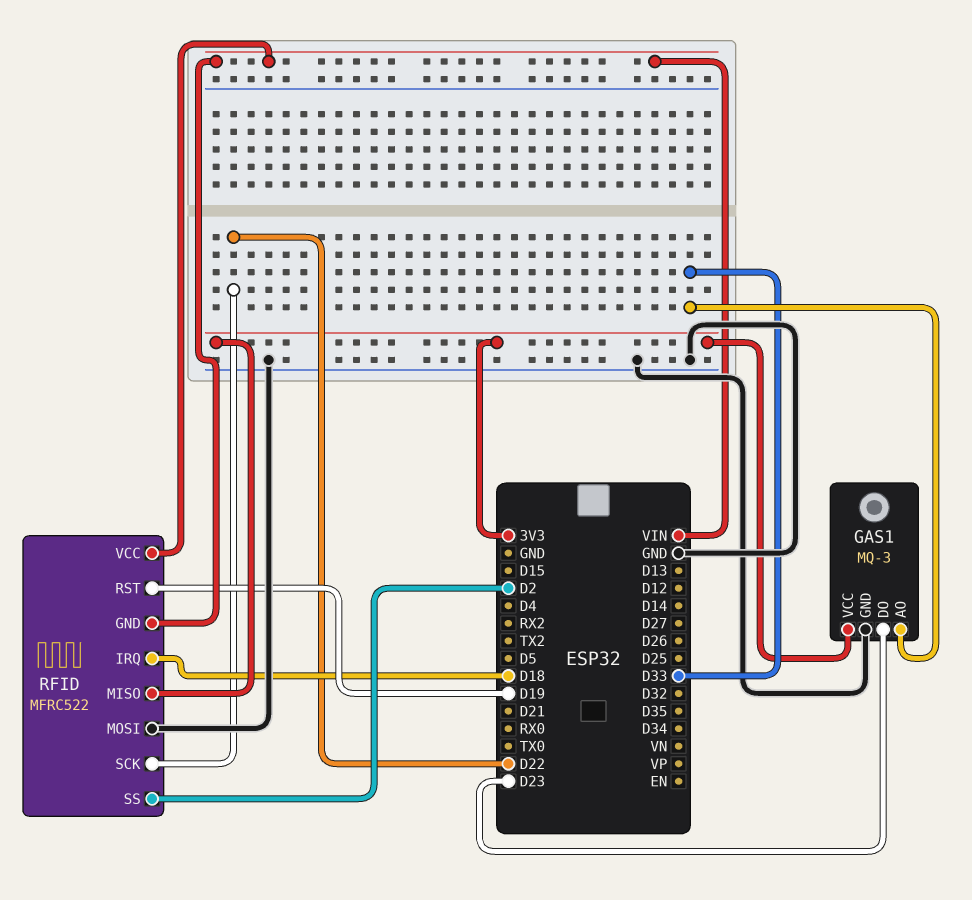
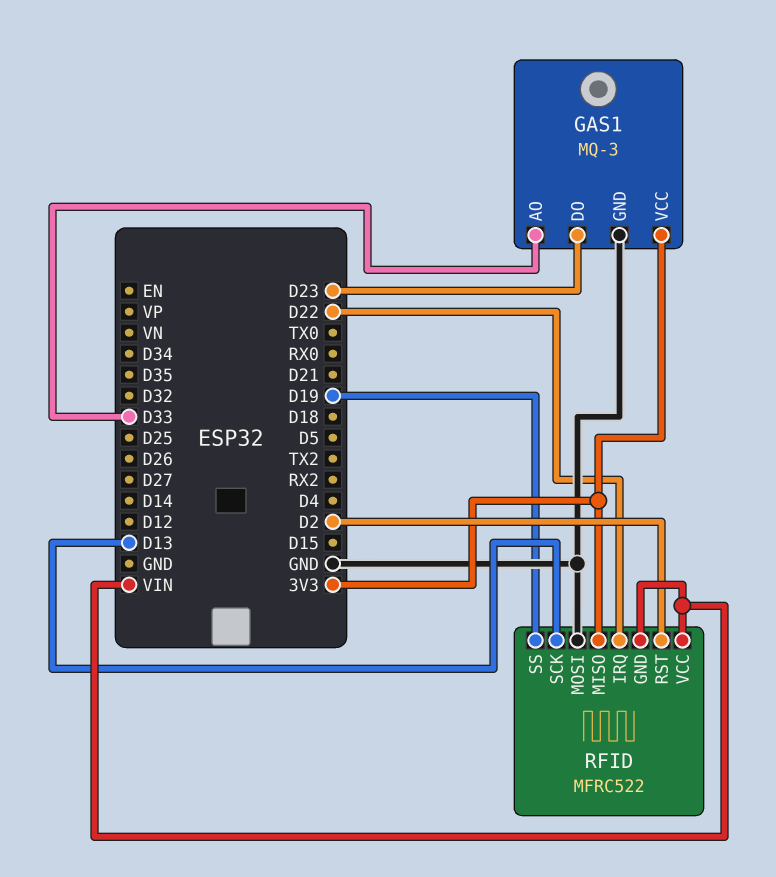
RFID pin IRQ: D18 -> D22
RFID pin RST: D19 -> D2
RFID pin SCK: D22 -> D13
RFID pin SS: D2 -> D19

